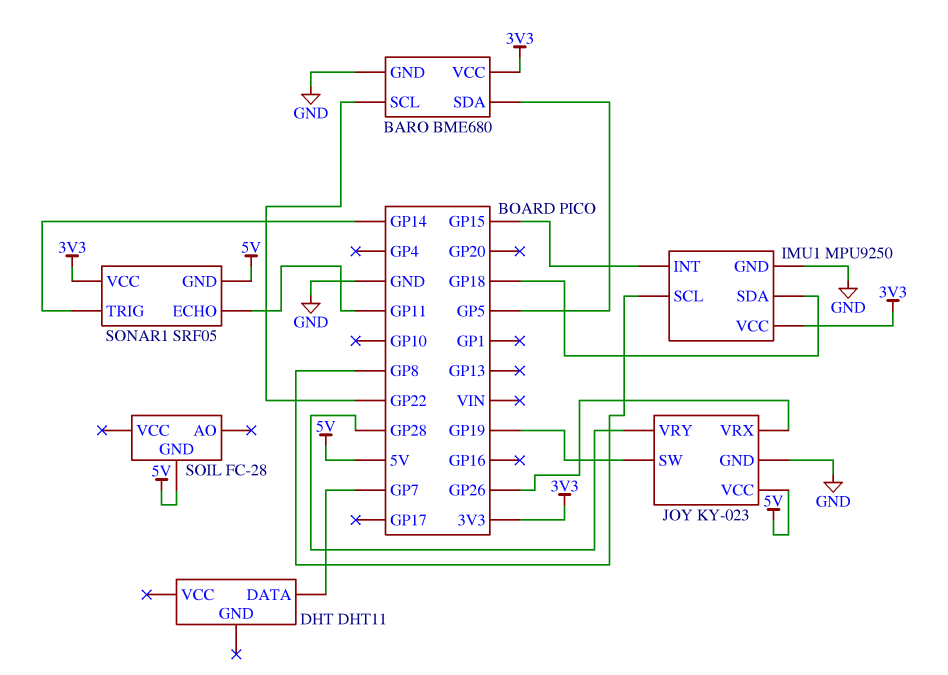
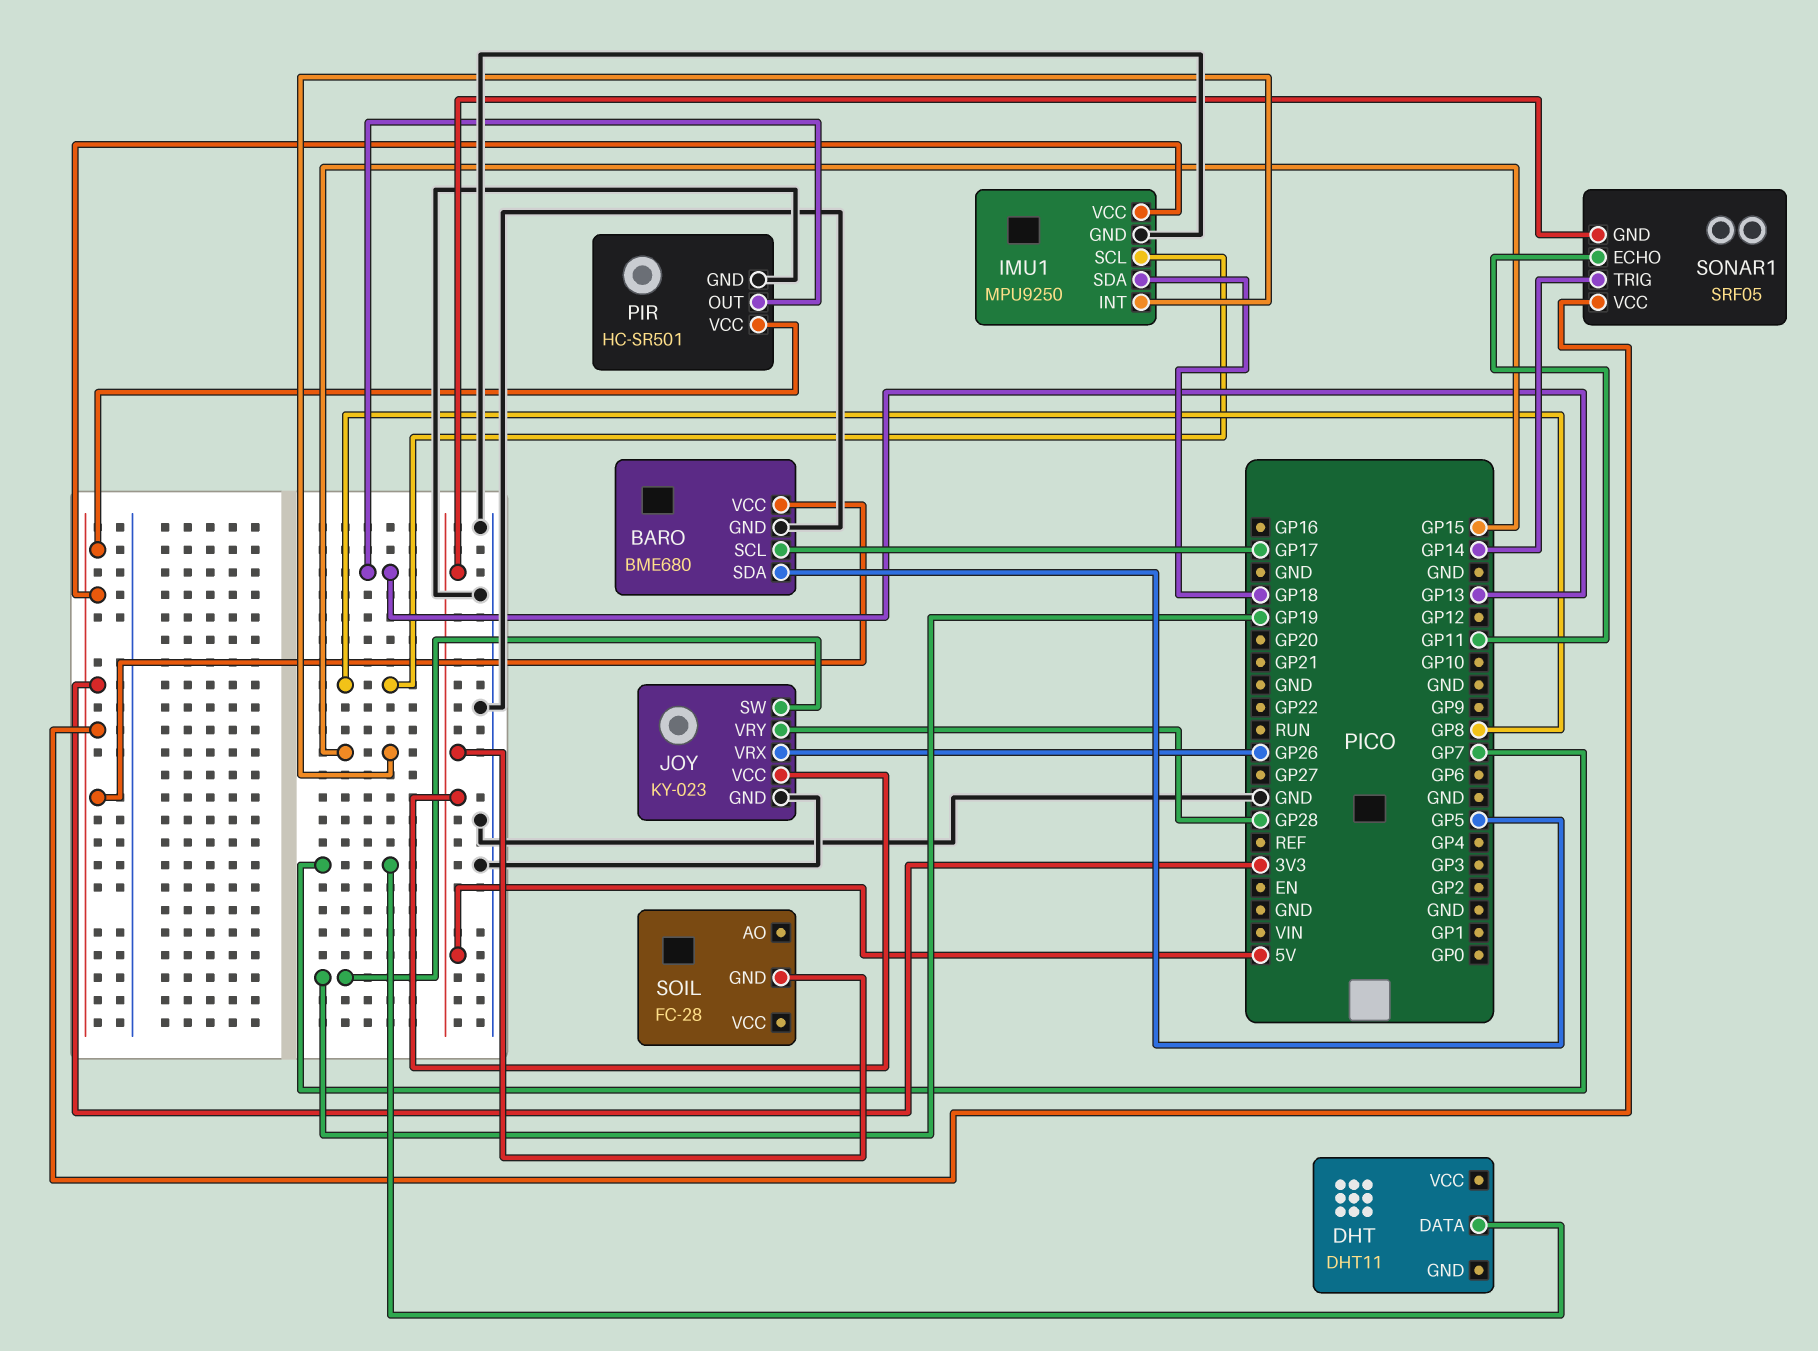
BARO pin SCL: GP22 -> GP17
PIR: none -> HC-SR501
PIR pin GND: none -> GND
PIR pin OUT: none -> GP13
PIR pin VCC: none -> 3V3

